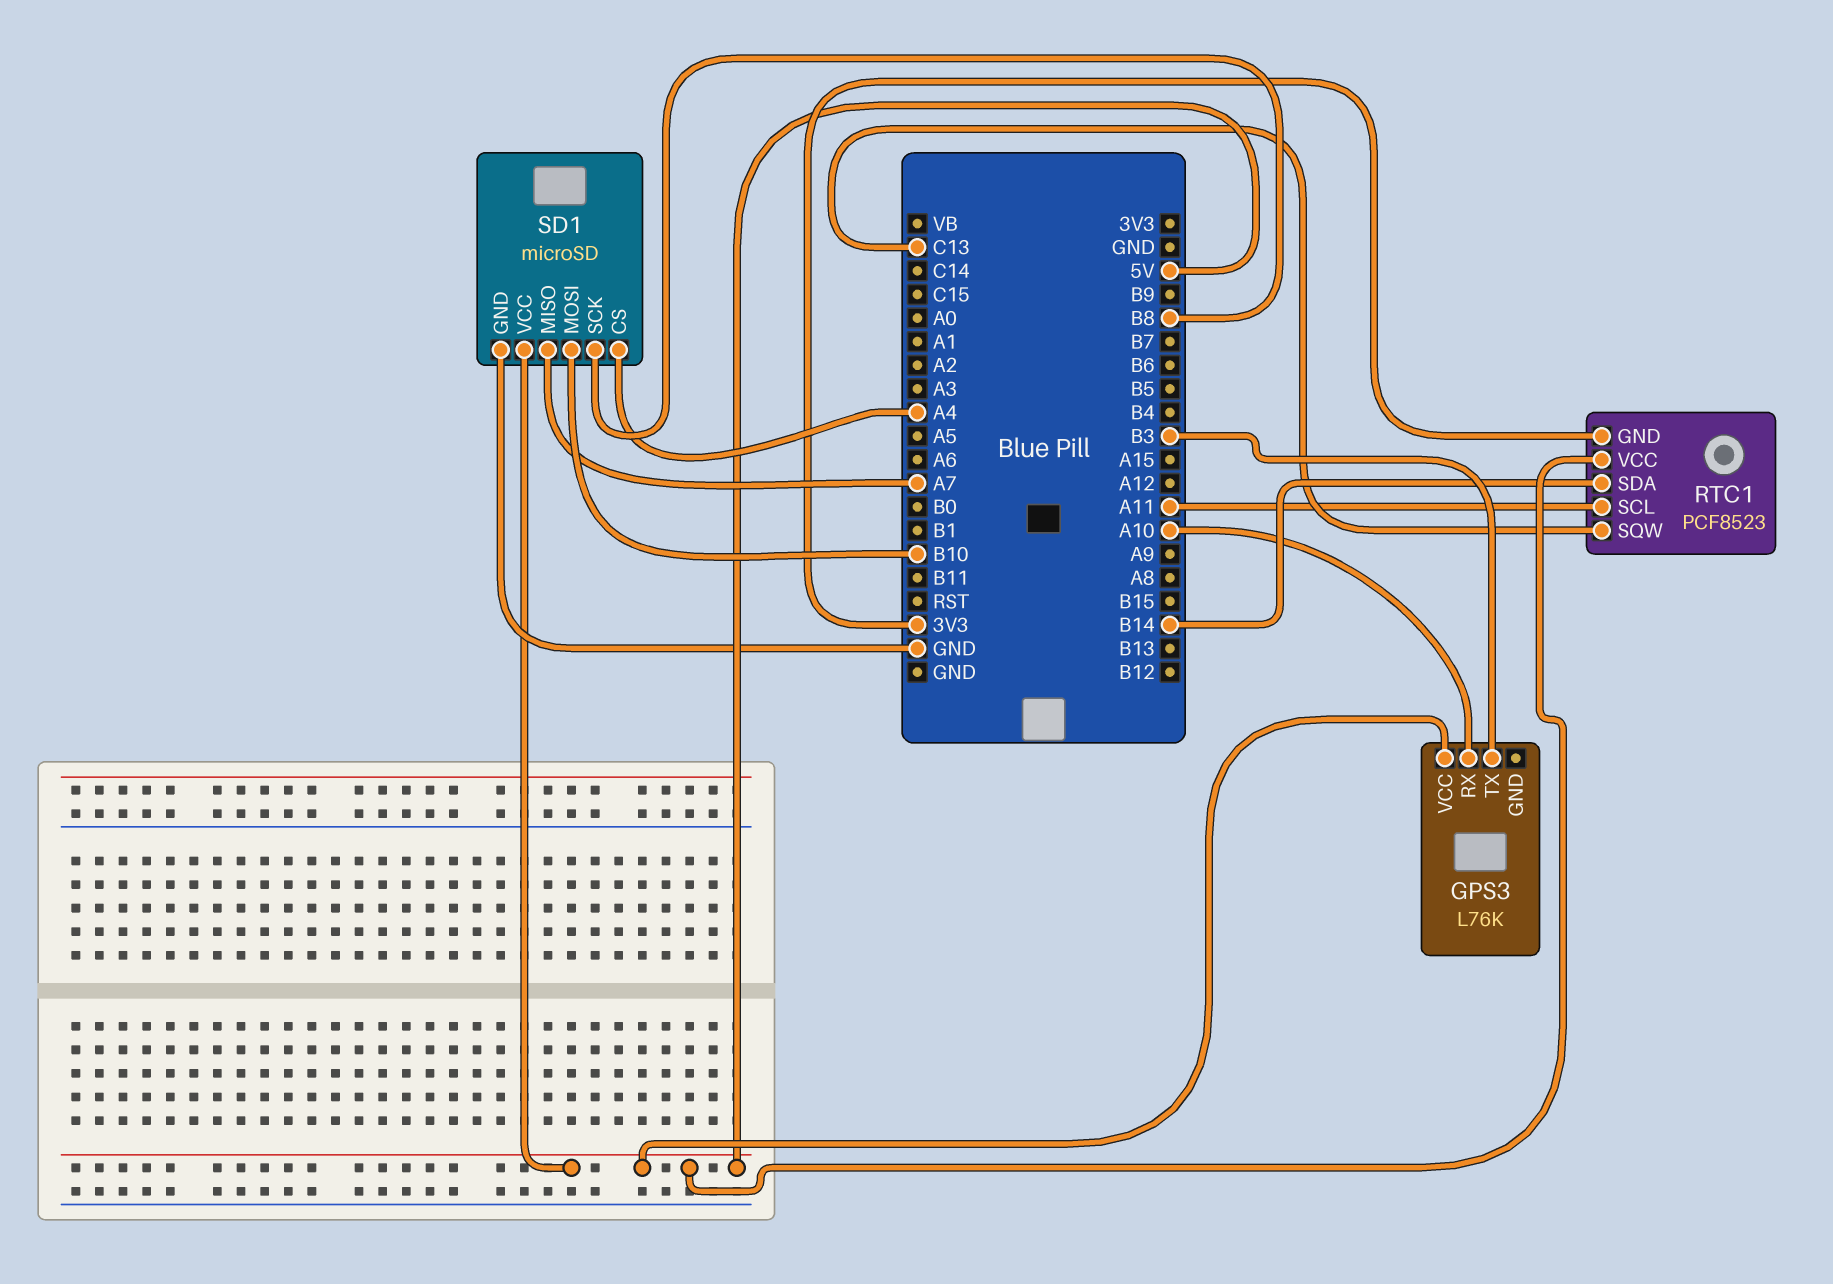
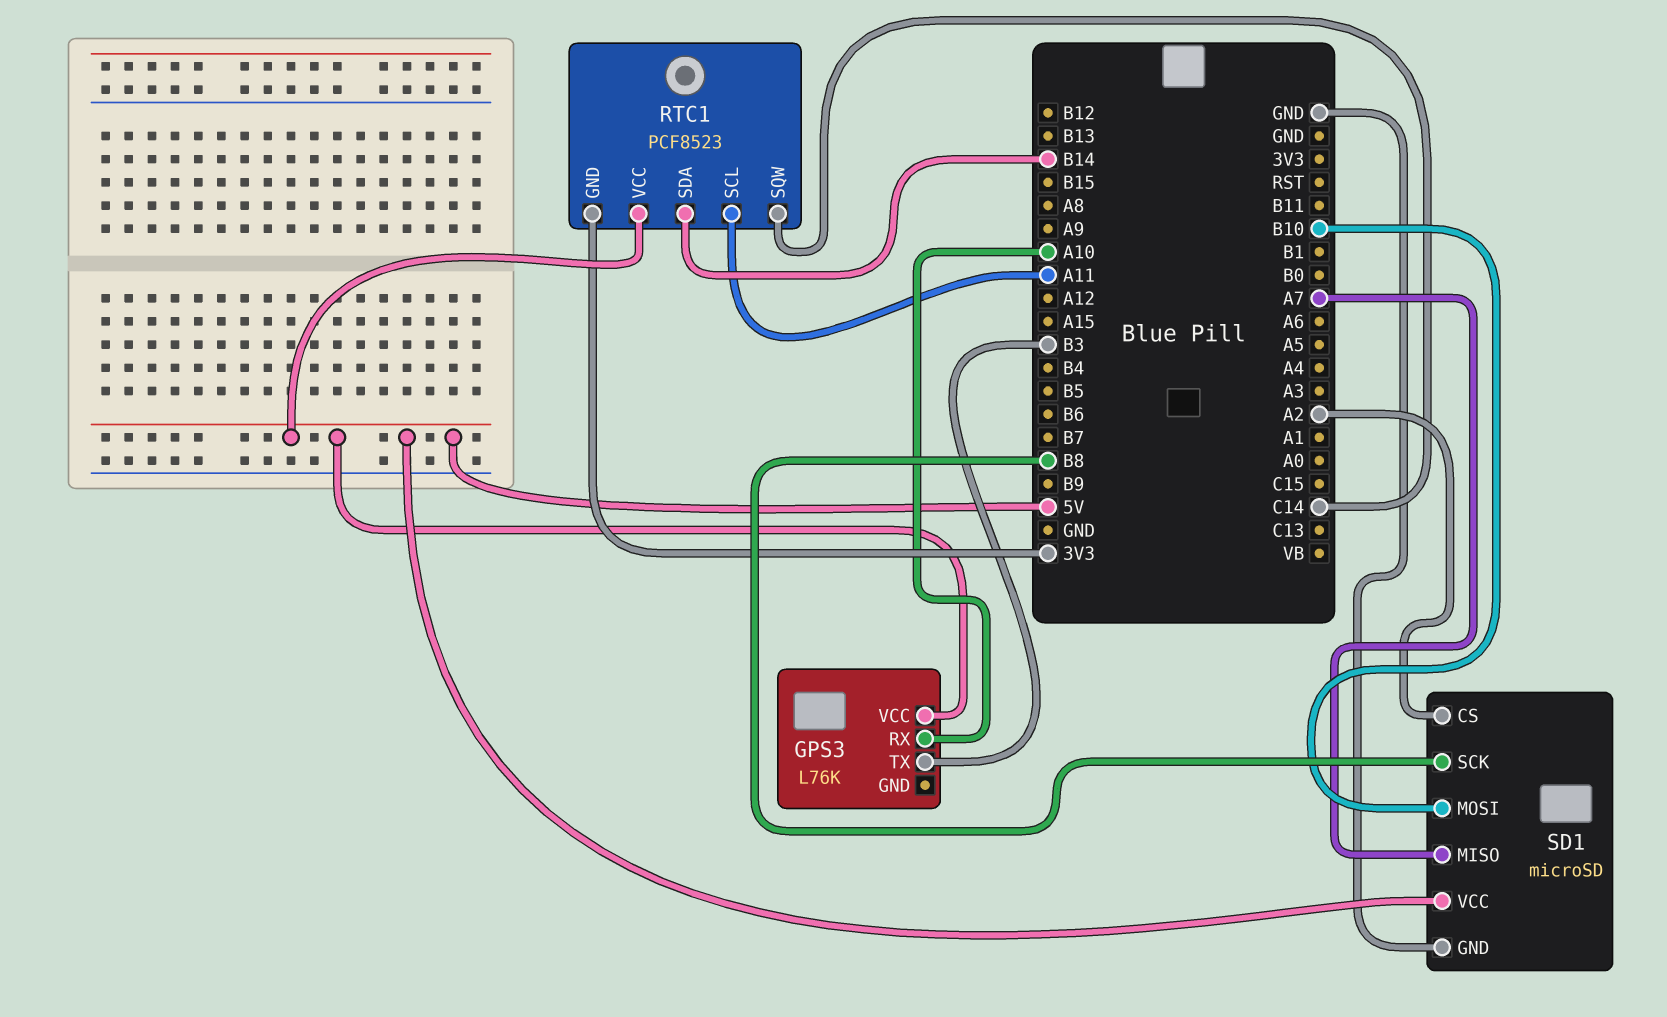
RTC1 pin SQW: C13 -> C14
SD1 pin CS: A4 -> A2

